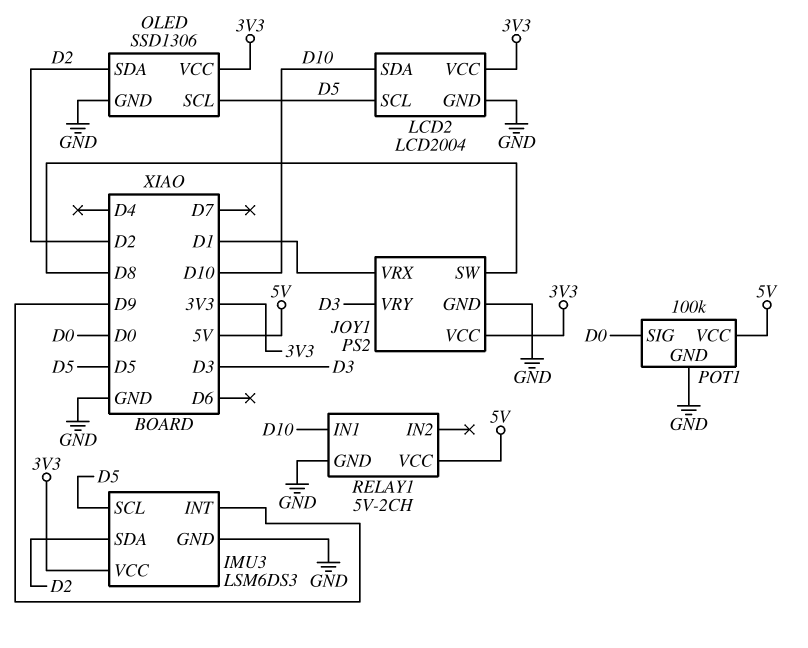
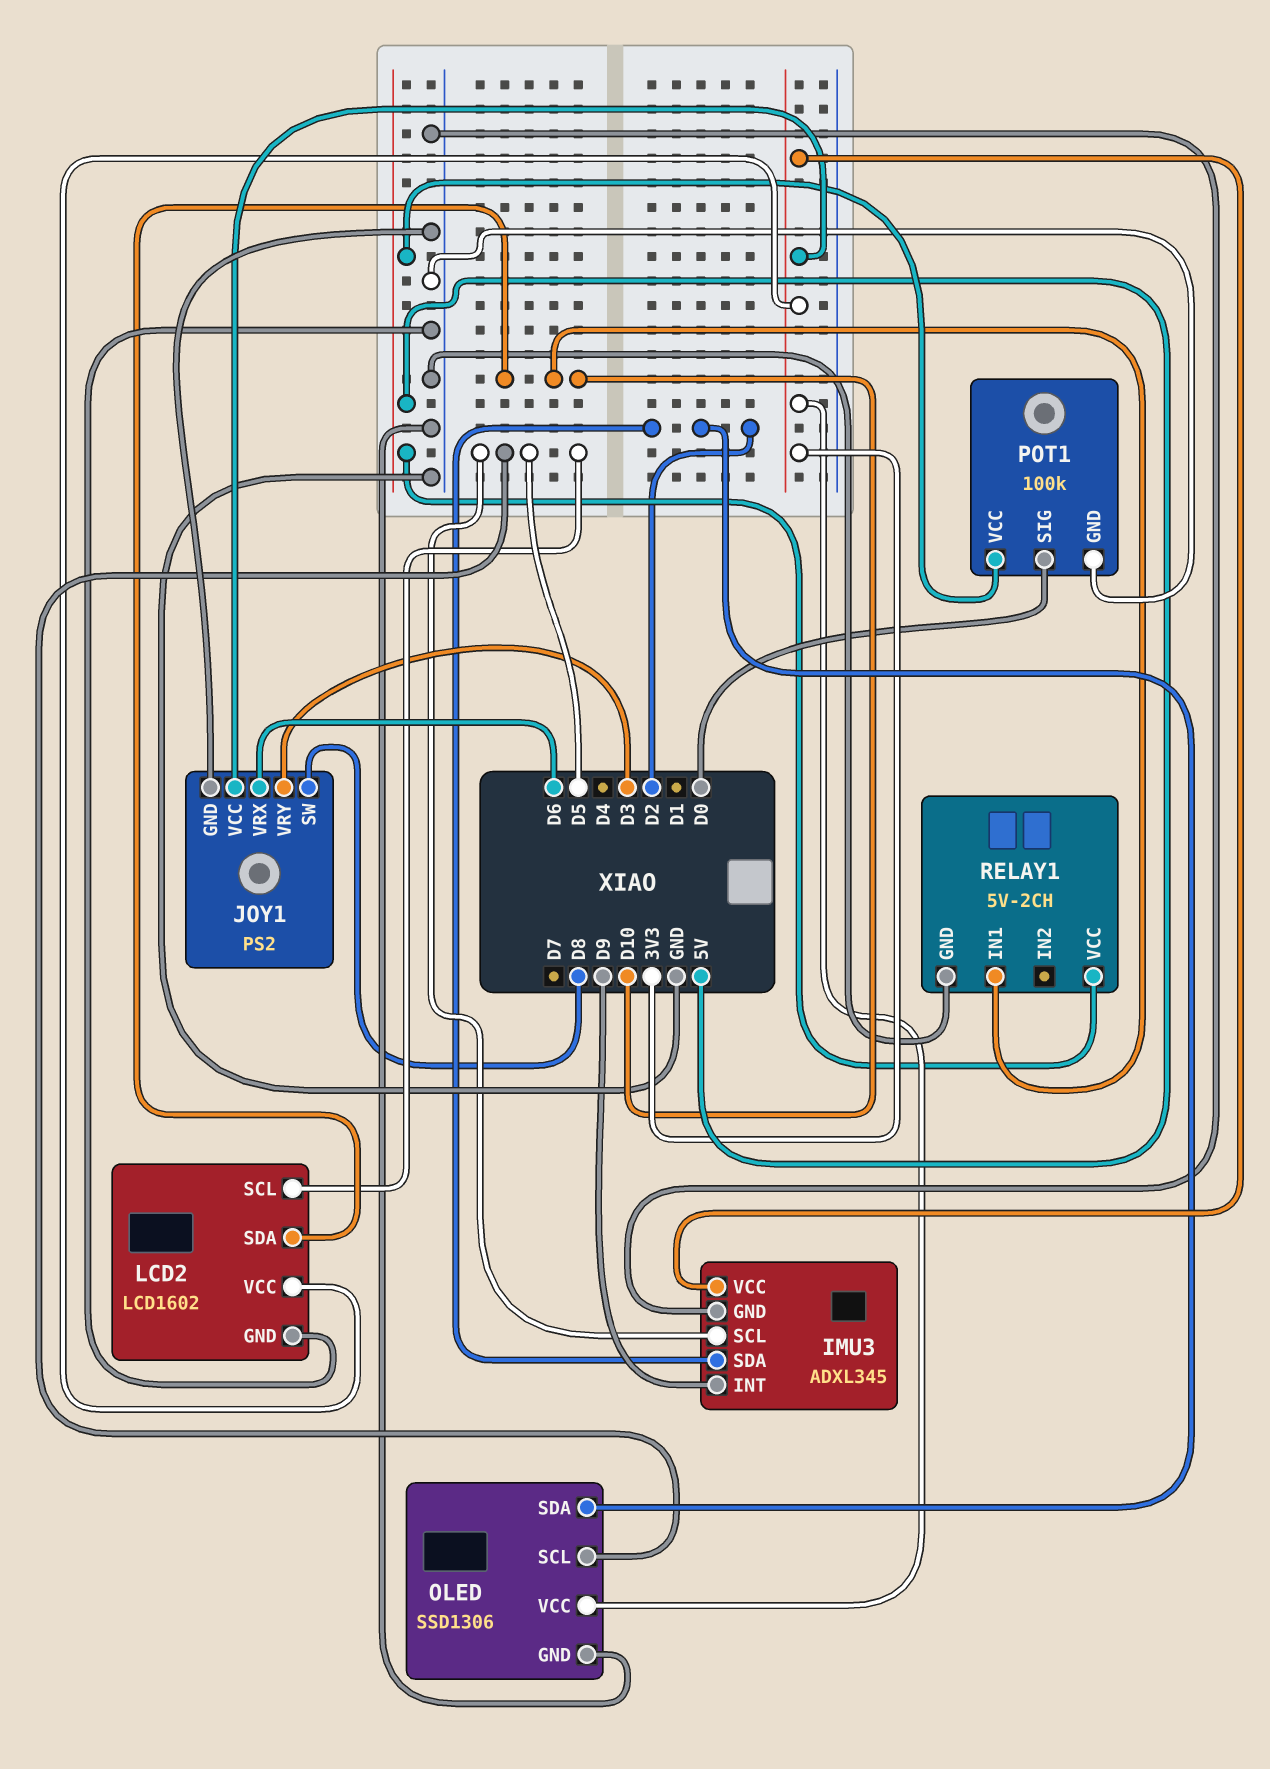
IMU3: LSM6DS3 -> ADXL345
JOY1 pin VRX: D1 -> D6
LCD2: LCD2004 -> LCD1602

